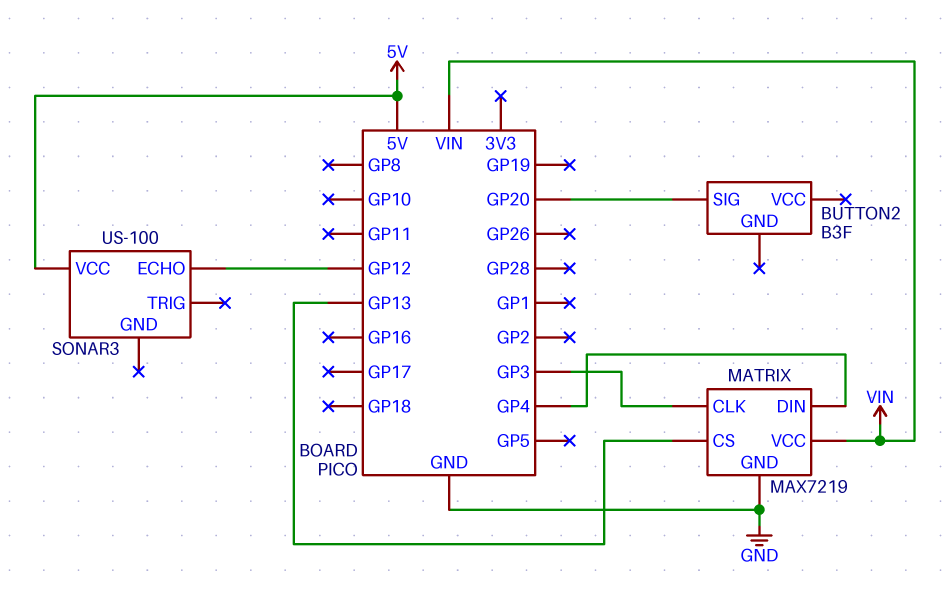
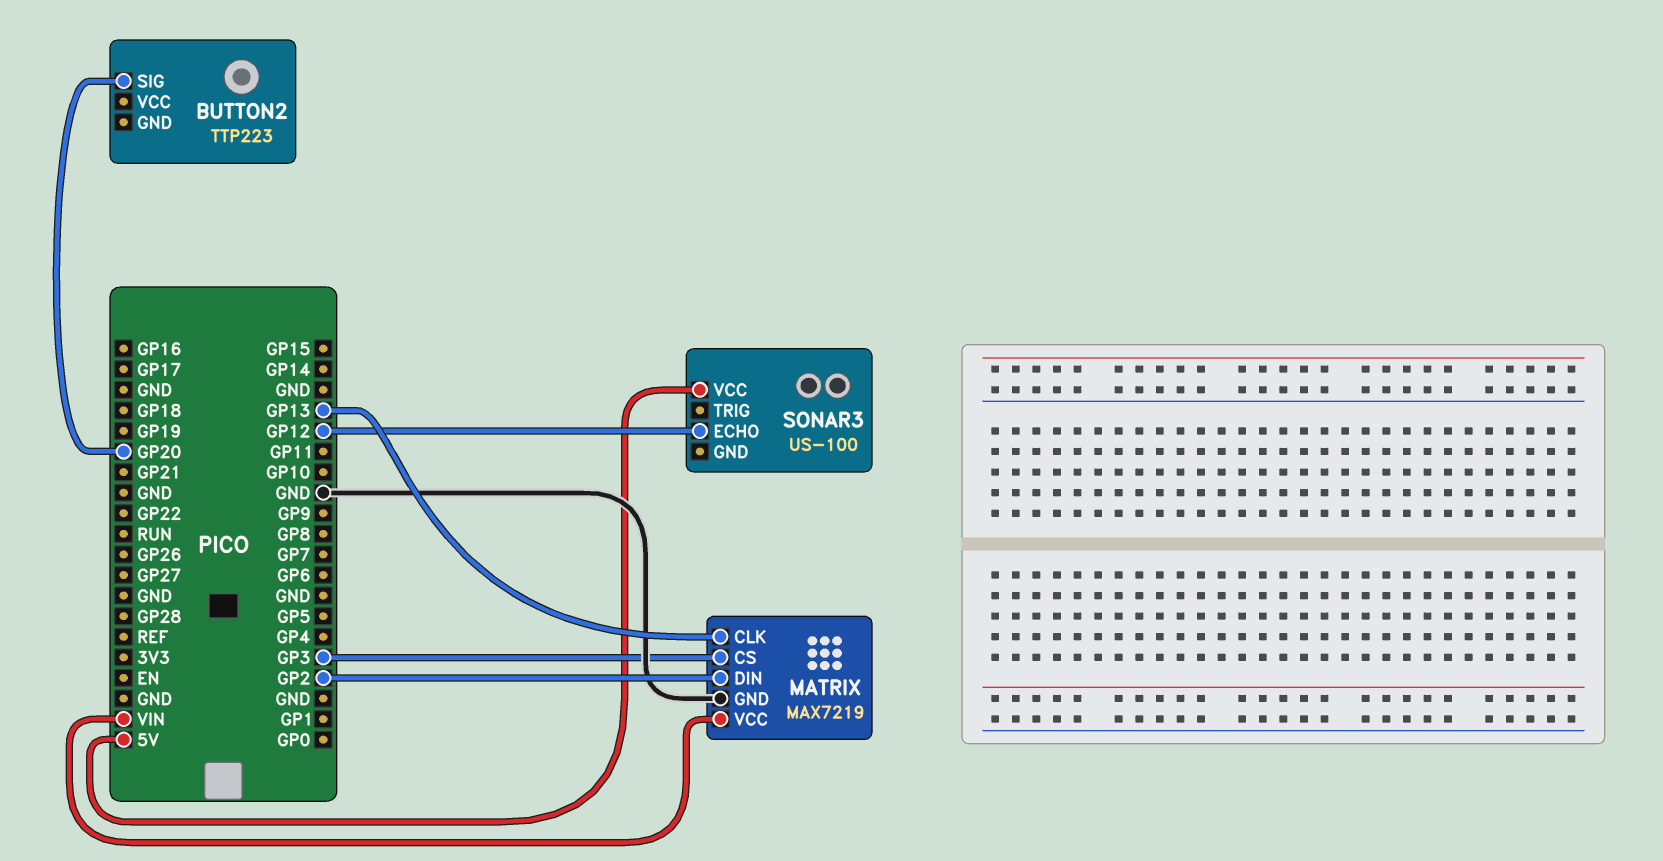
BUTTON2: B3F -> TTP223
MATRIX pin CLK: GP3 -> GP13
MATRIX pin CS: GP13 -> GP3
MATRIX pin DIN: GP4 -> GP2

